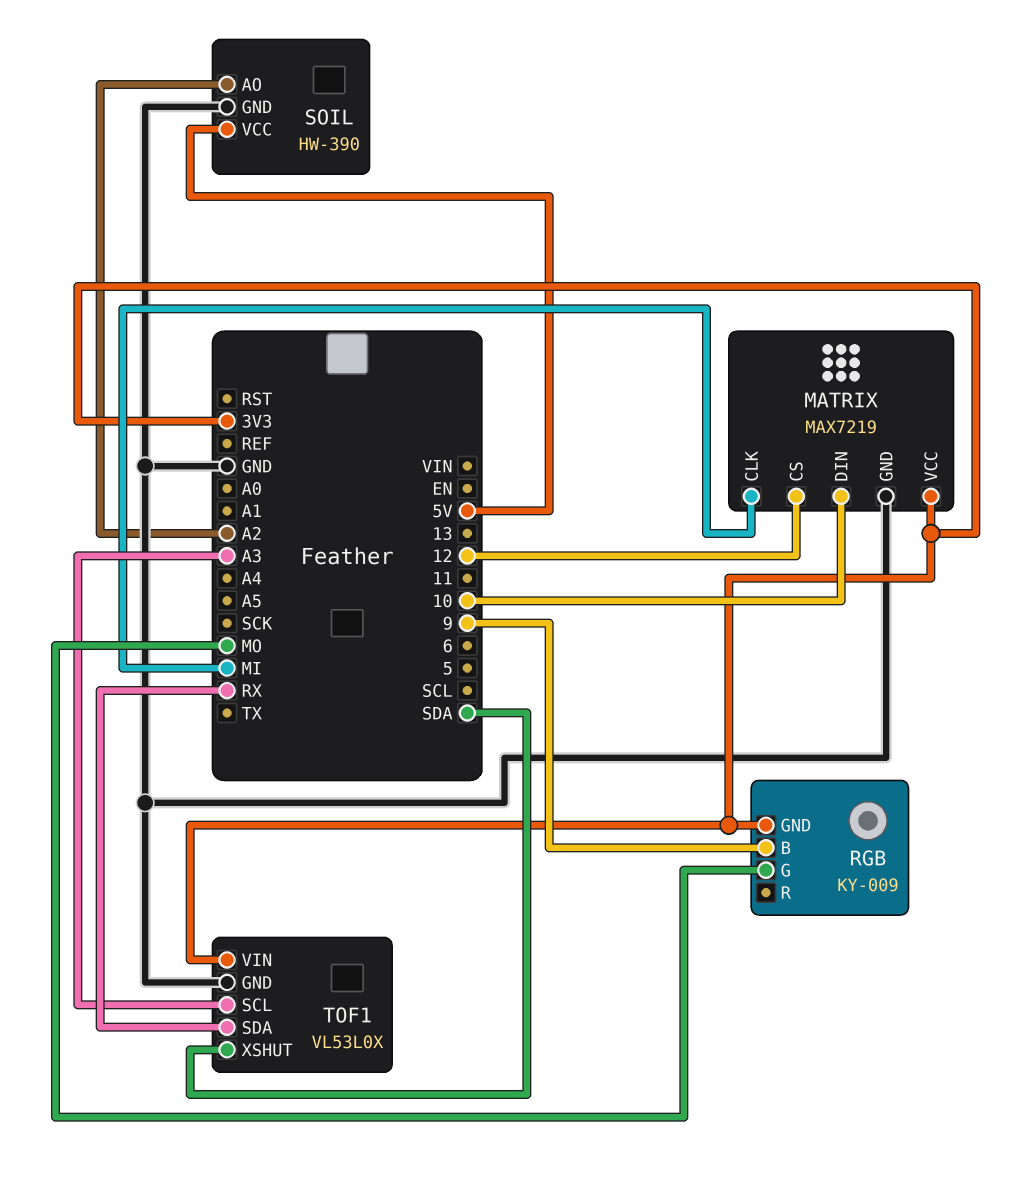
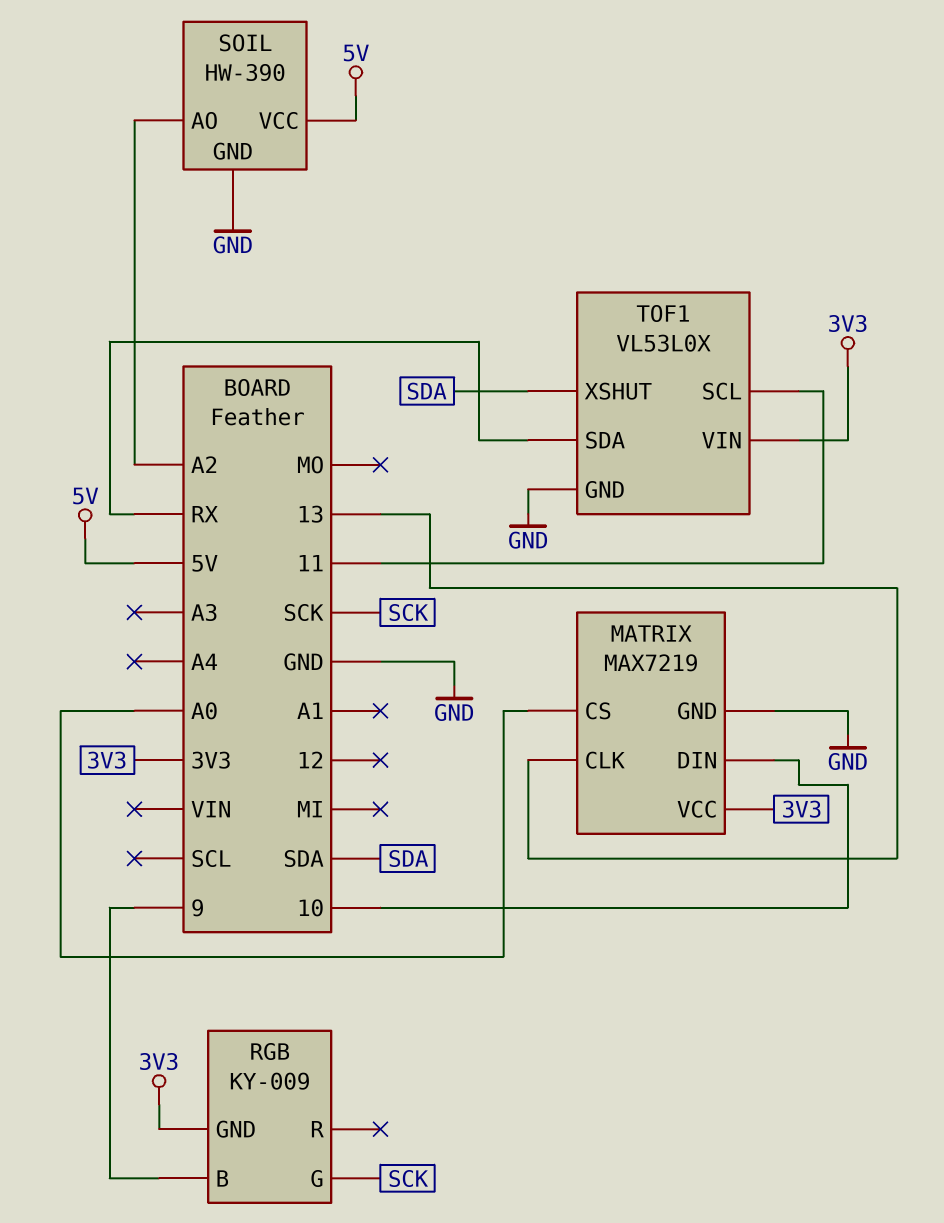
MATRIX pin CLK: MI -> 13
MATRIX pin CS: 12 -> A0
RGB pin G: MO -> SCK
TOF1 pin SCL: A3 -> 11

